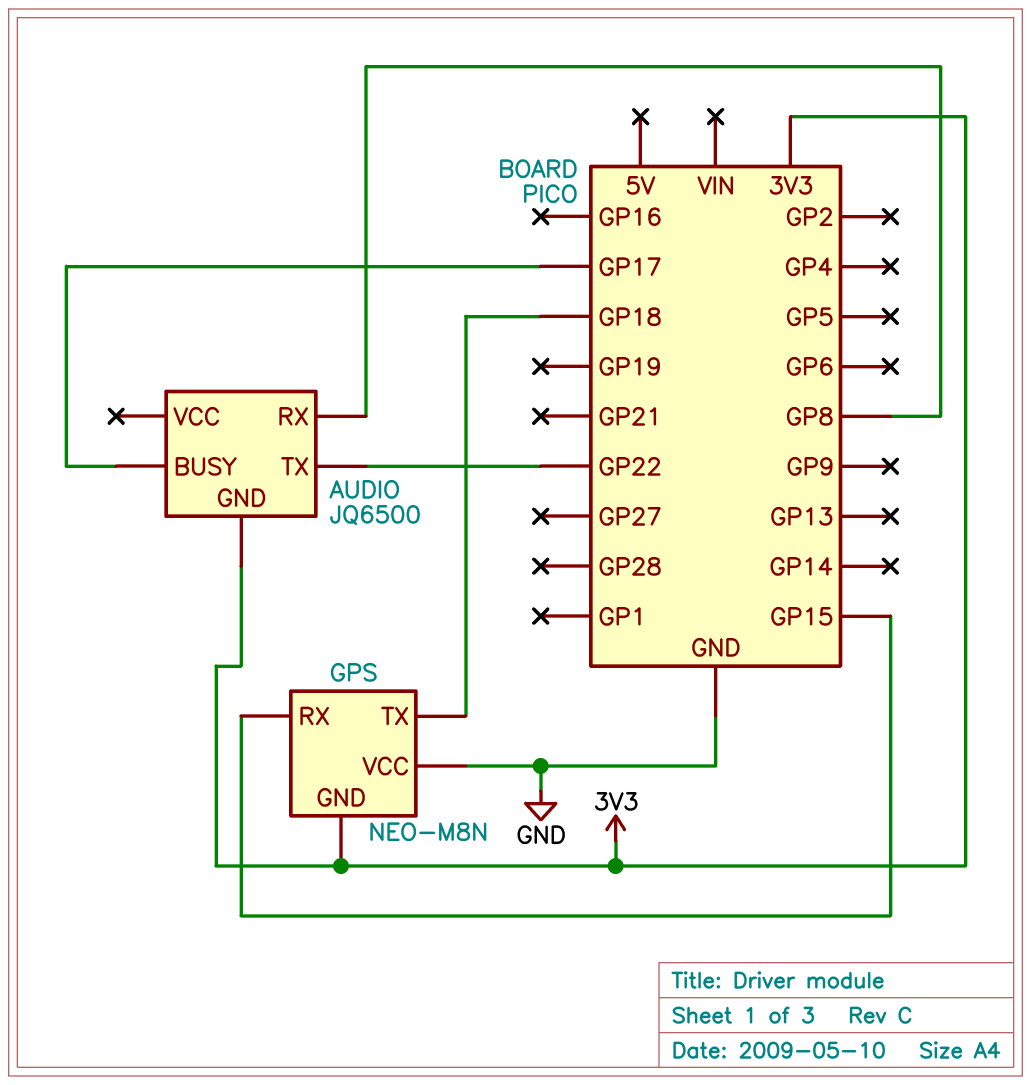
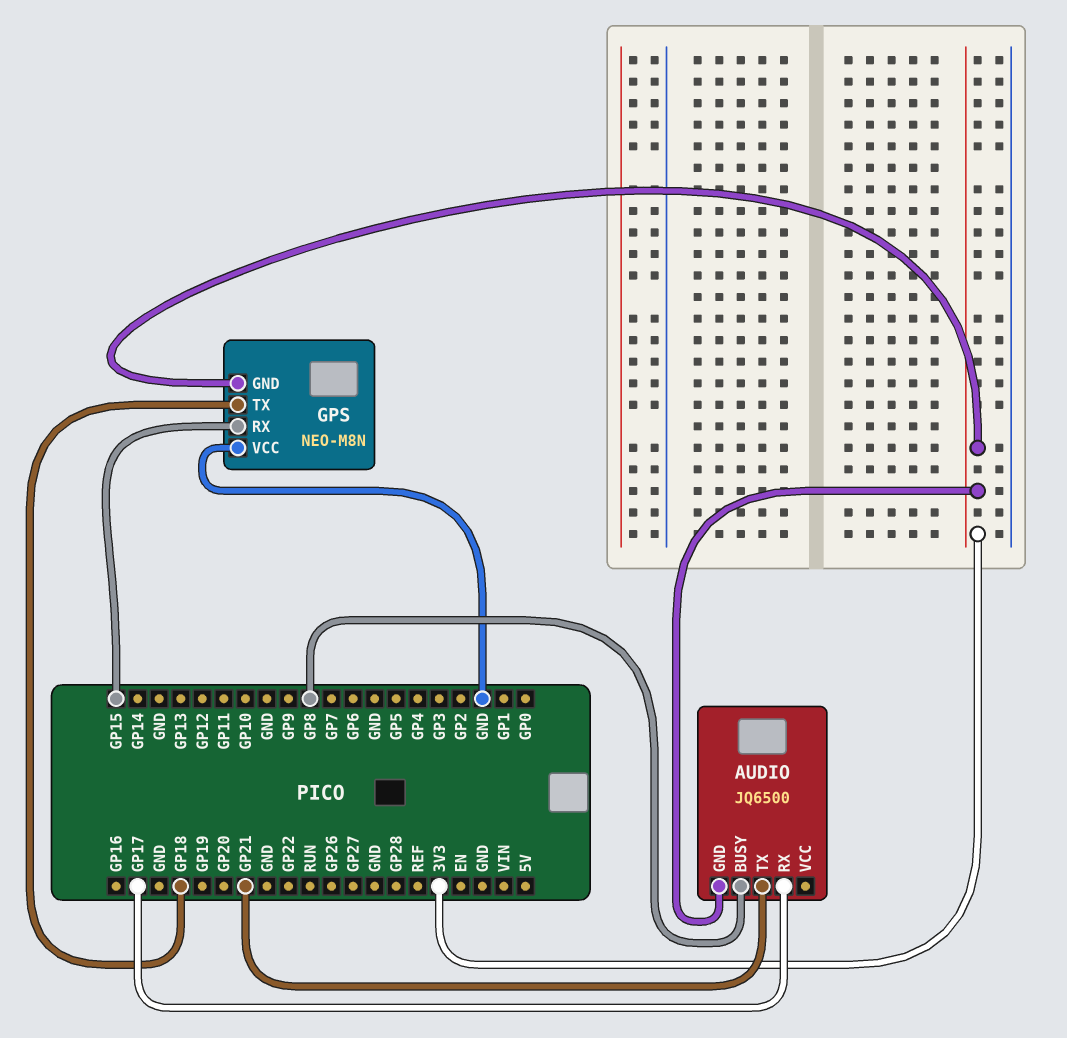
AUDIO pin BUSY: GP17 -> GP8
AUDIO pin RX: GP8 -> GP17
AUDIO pin TX: GP22 -> GP21

